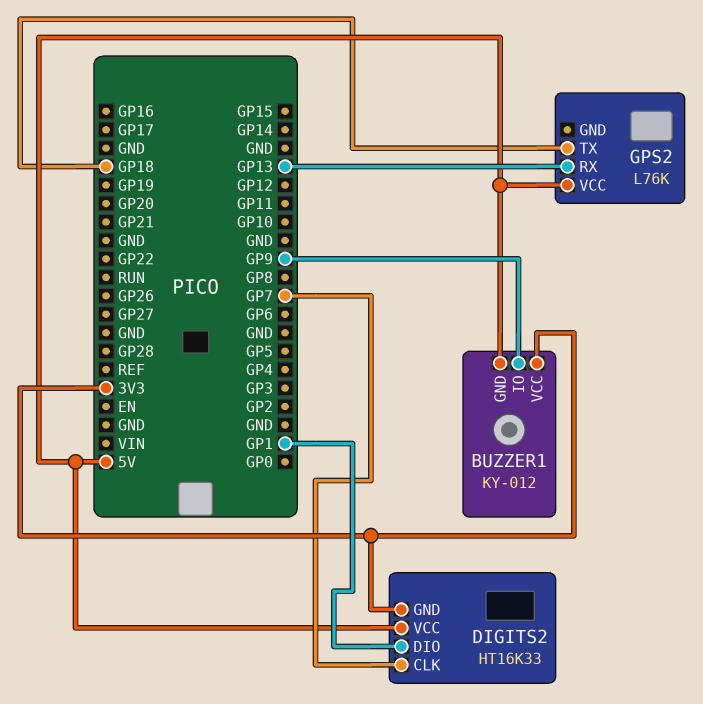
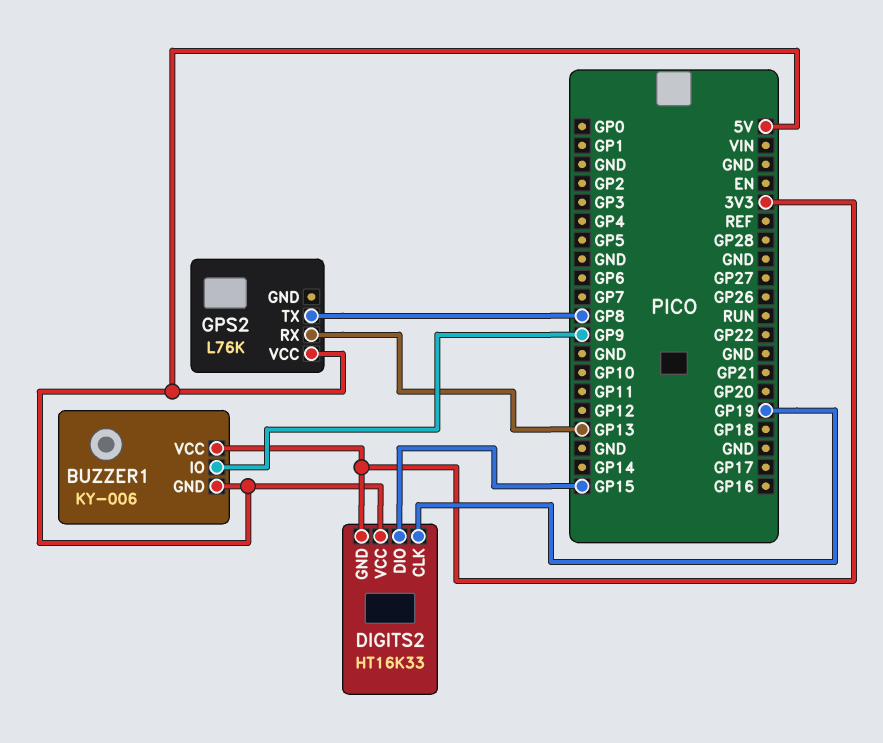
BUZZER1: KY-012 -> KY-006
DIGITS2 pin CLK: GP7 -> GP19
DIGITS2 pin DIO: GP1 -> GP15
GPS2 pin TX: GP18 -> GP8

